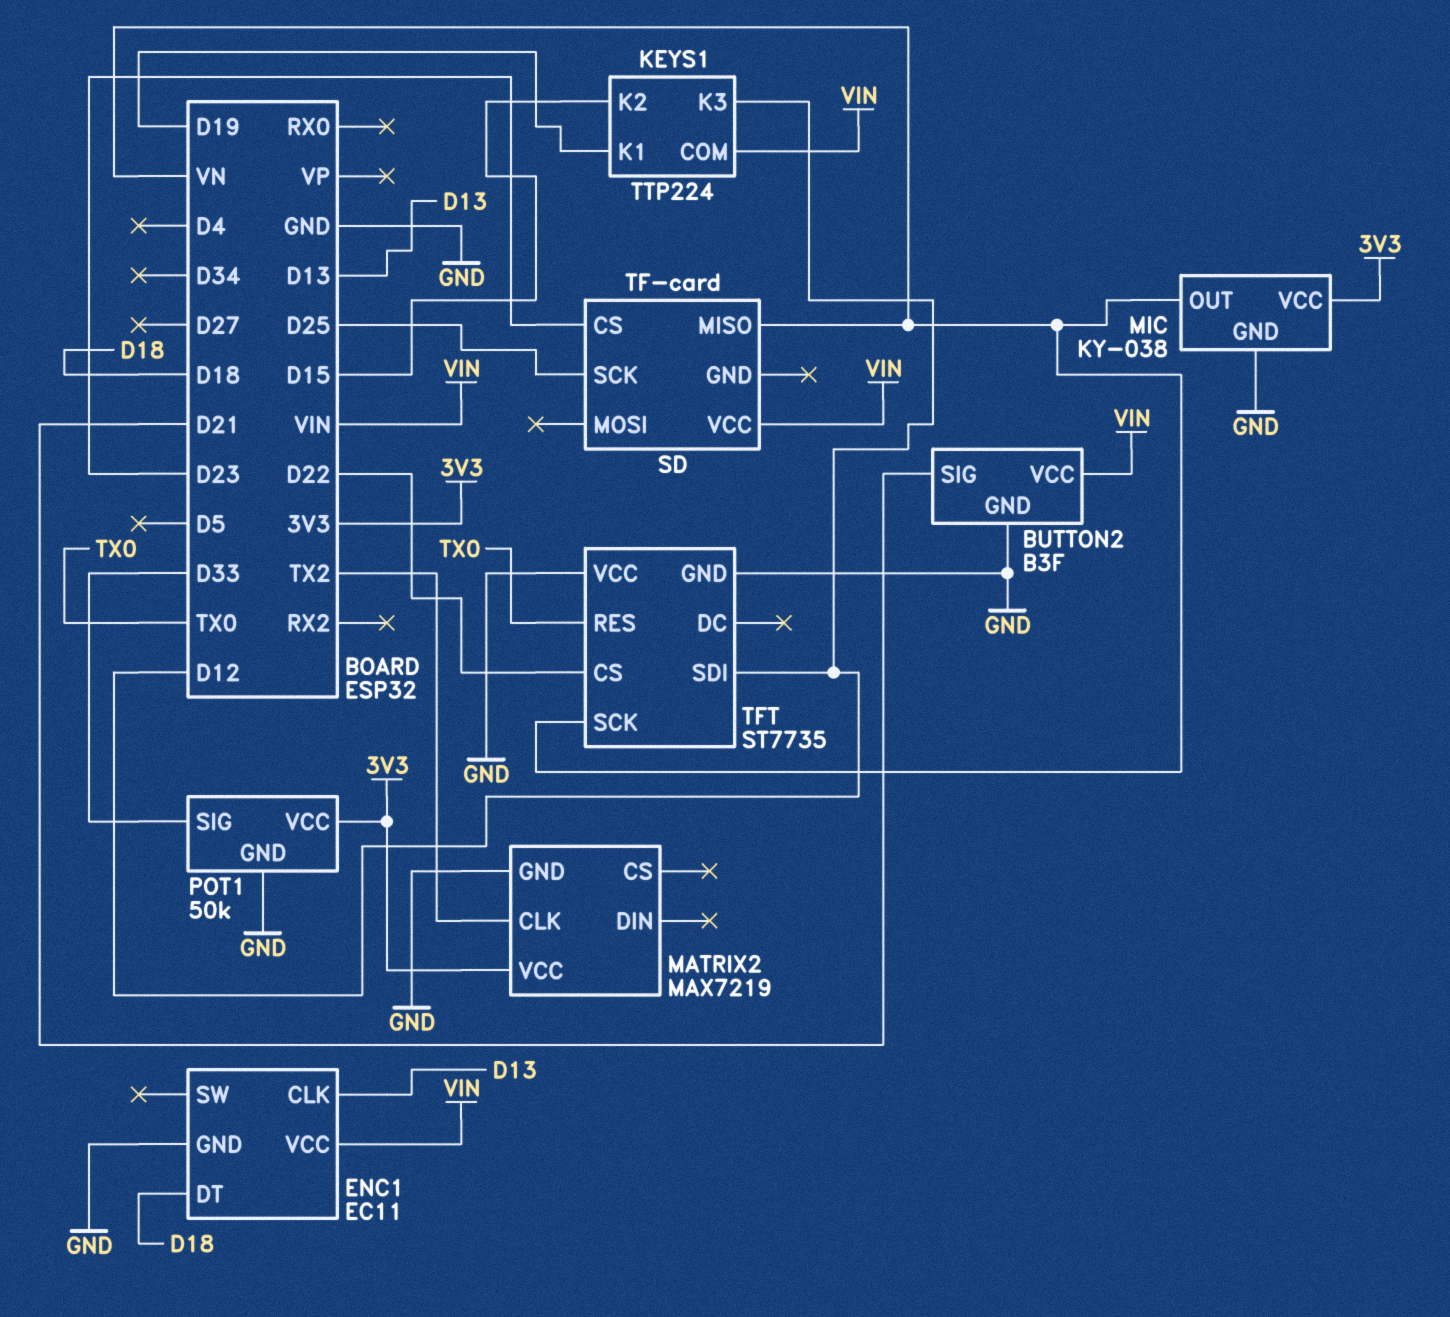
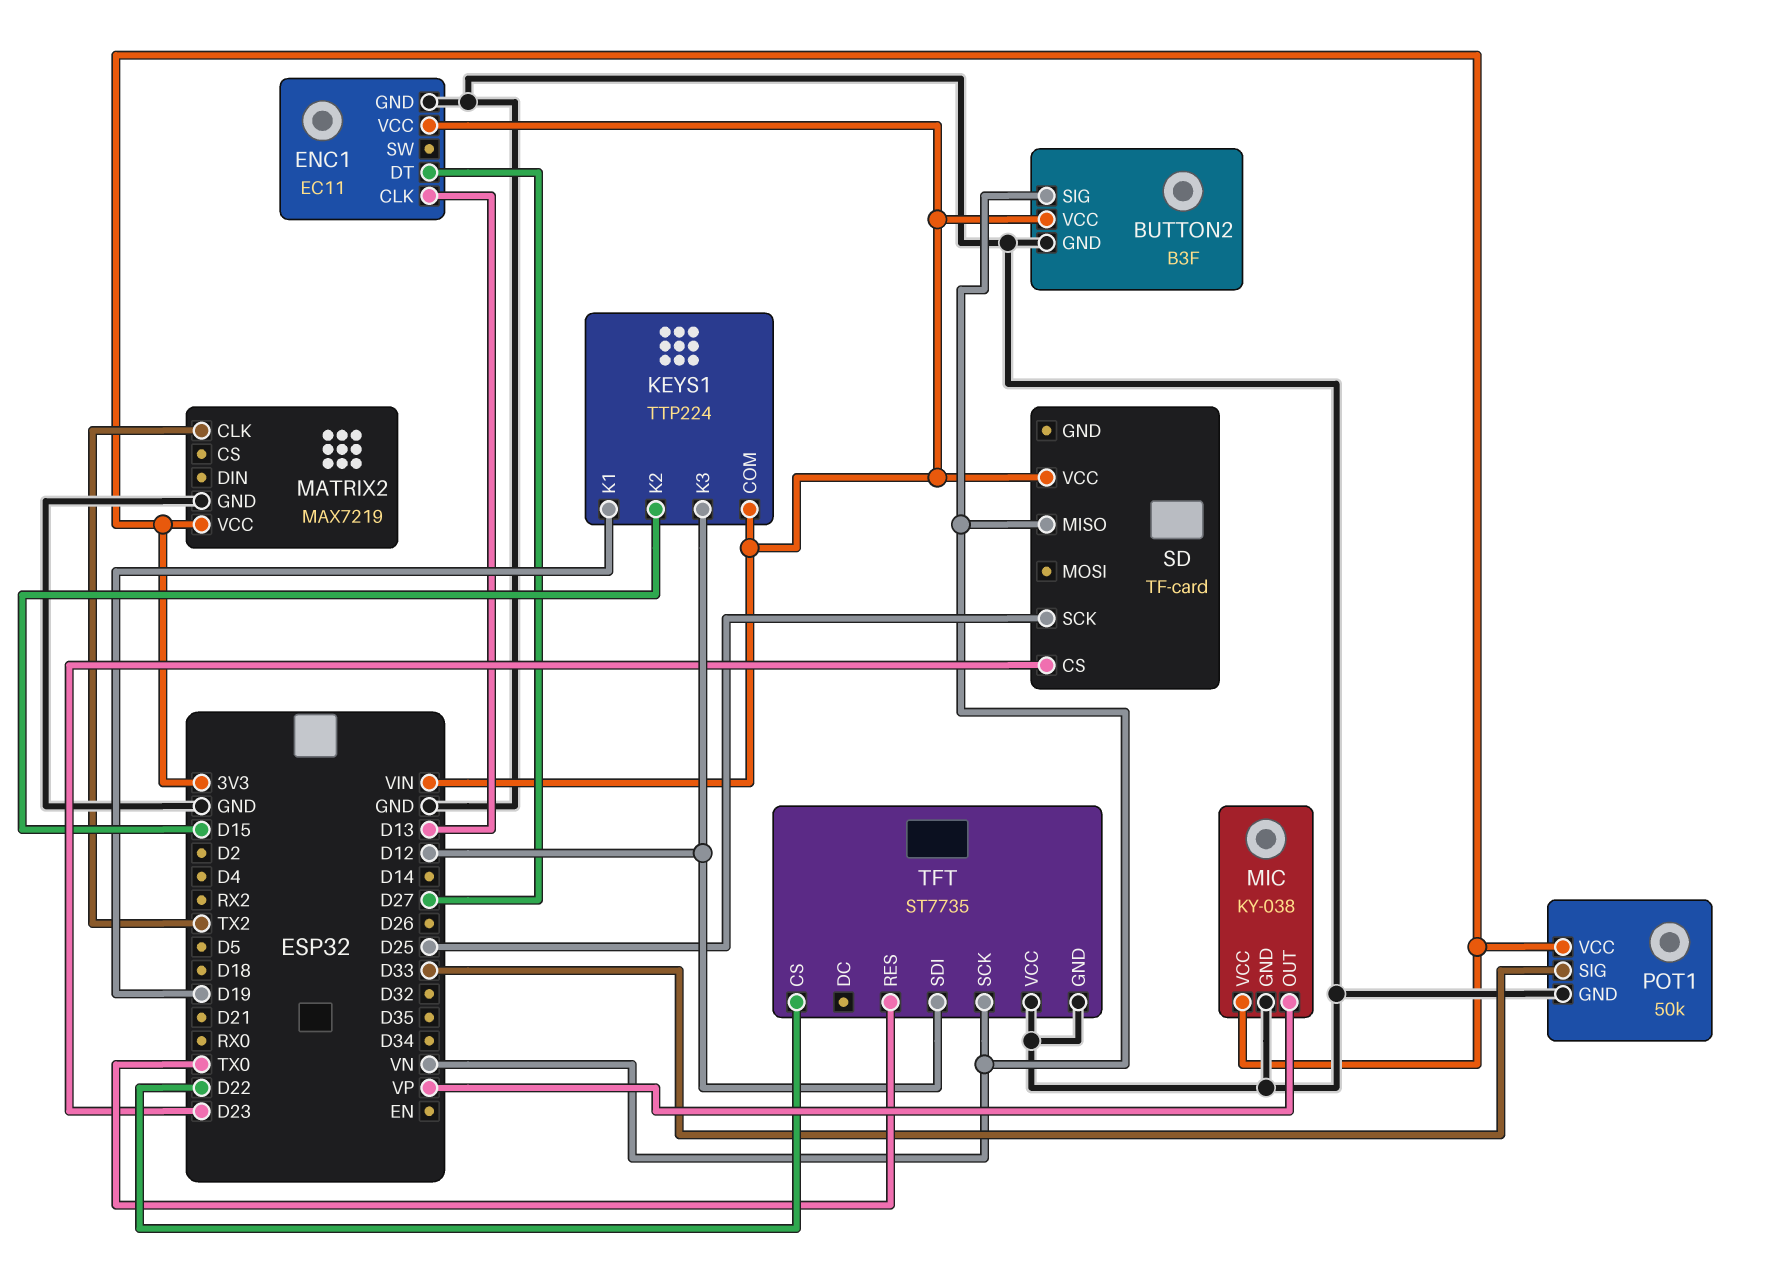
BUTTON2 pin SIG: D21 -> VN
ENC1 pin DT: D18 -> D27
MIC pin OUT: VN -> VP

